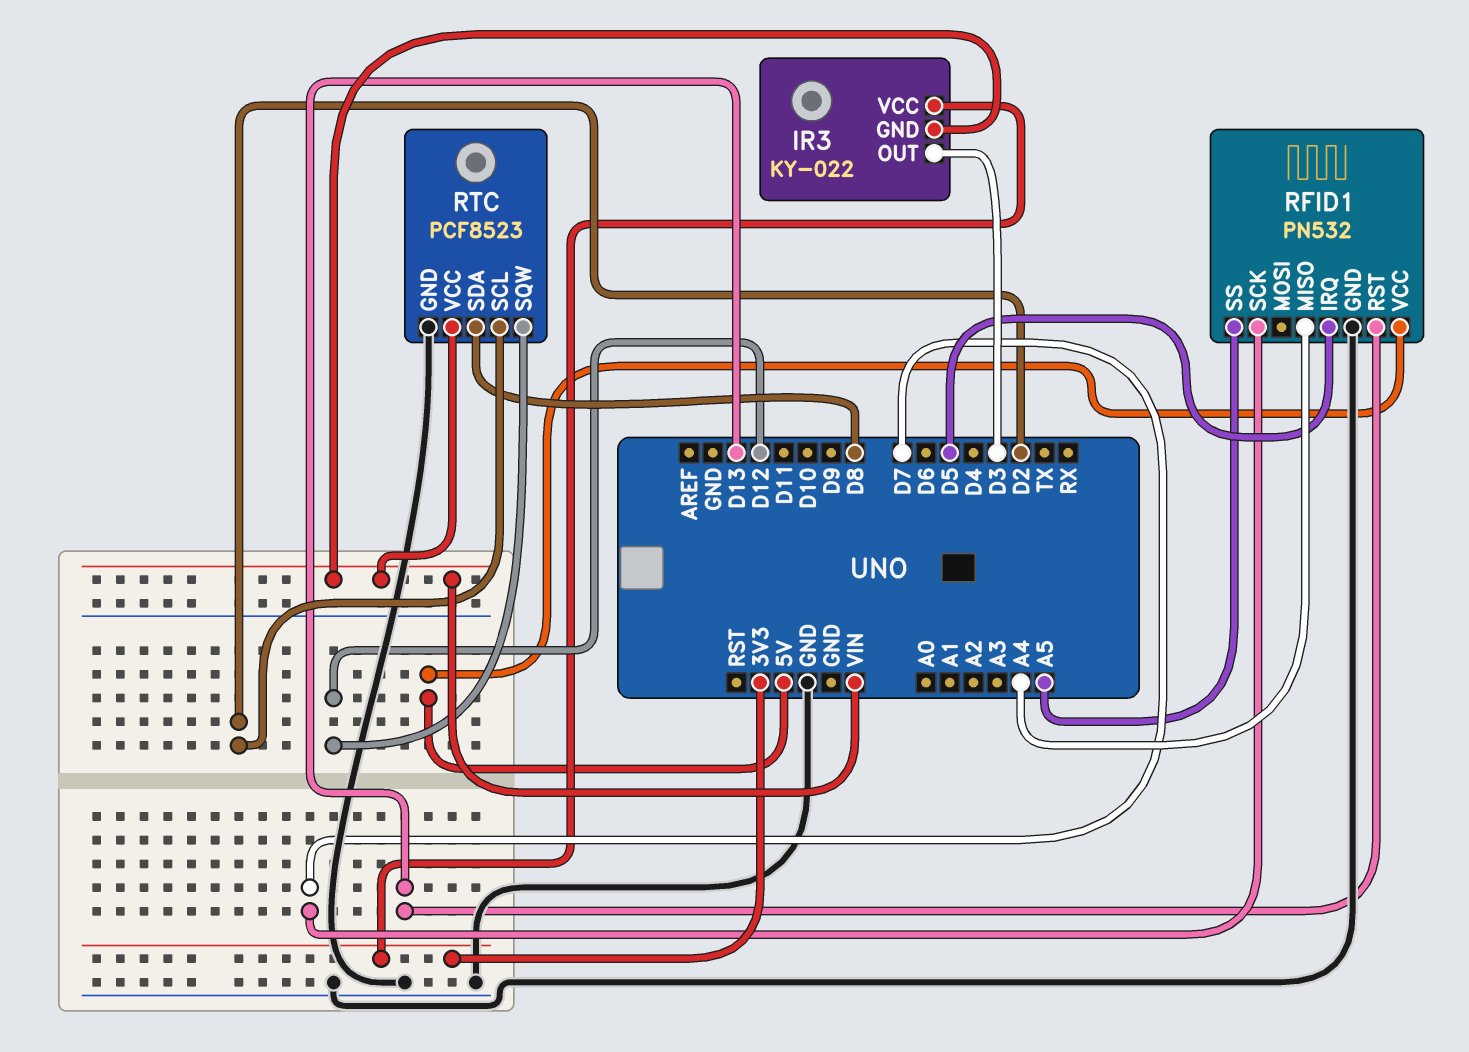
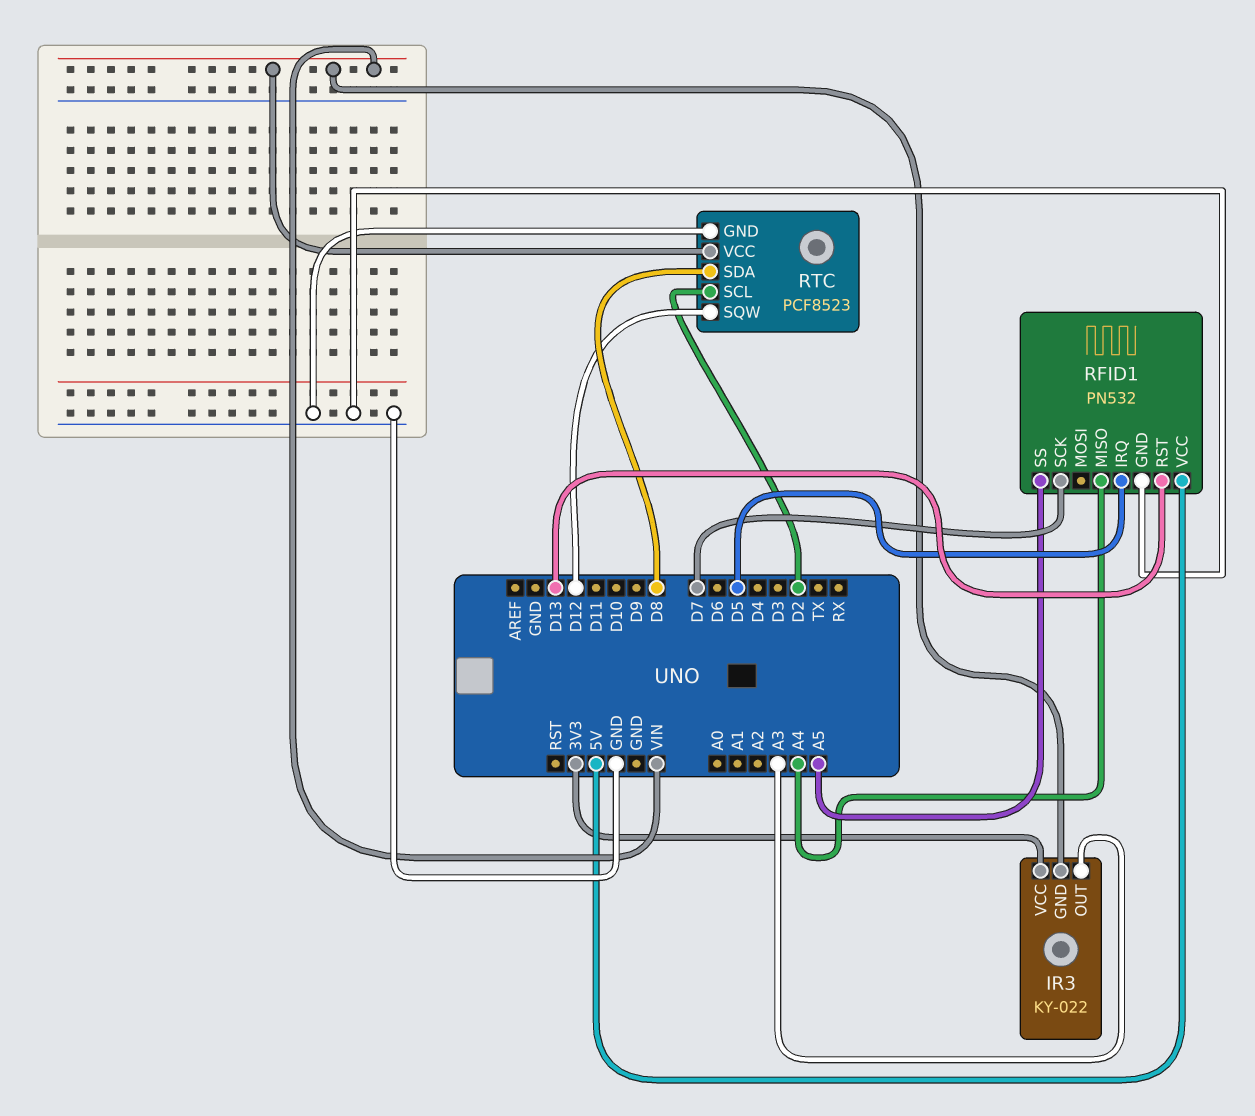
IR3 pin OUT: D3 -> A3

